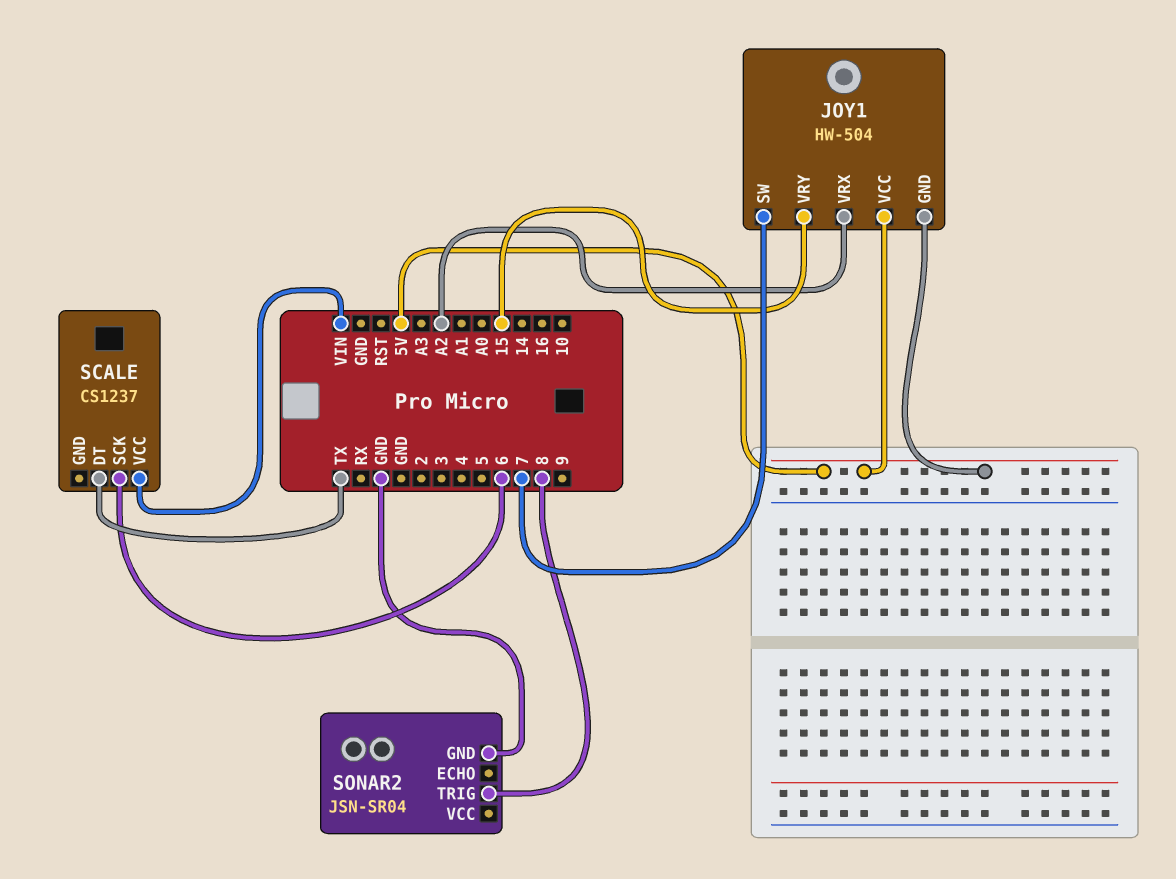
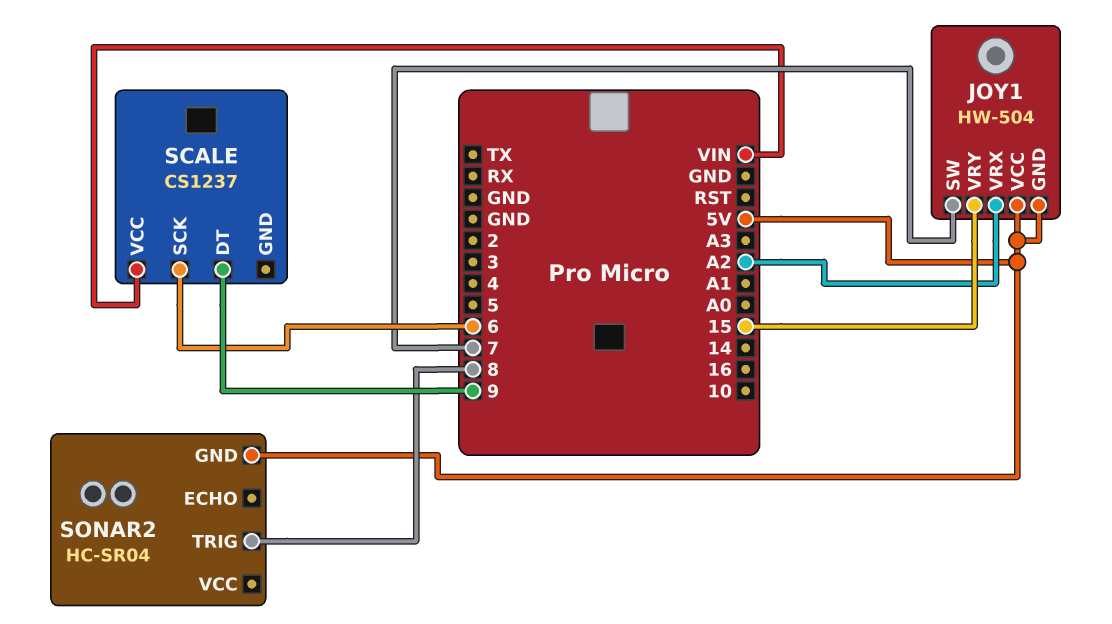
SCALE pin DT: TX -> 9
SONAR2: JSN-SR04 -> HC-SR04
SONAR2 pin GND: GND -> 5V

